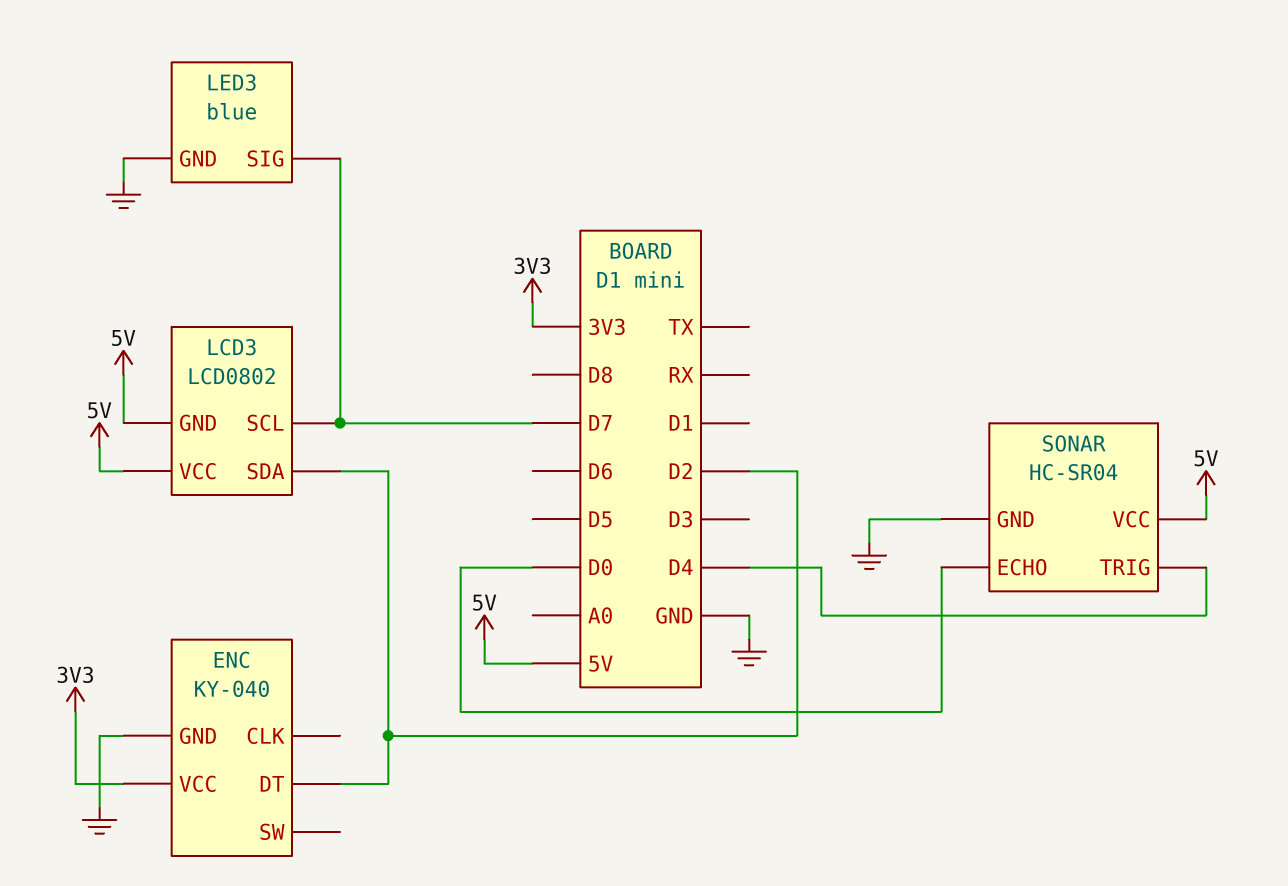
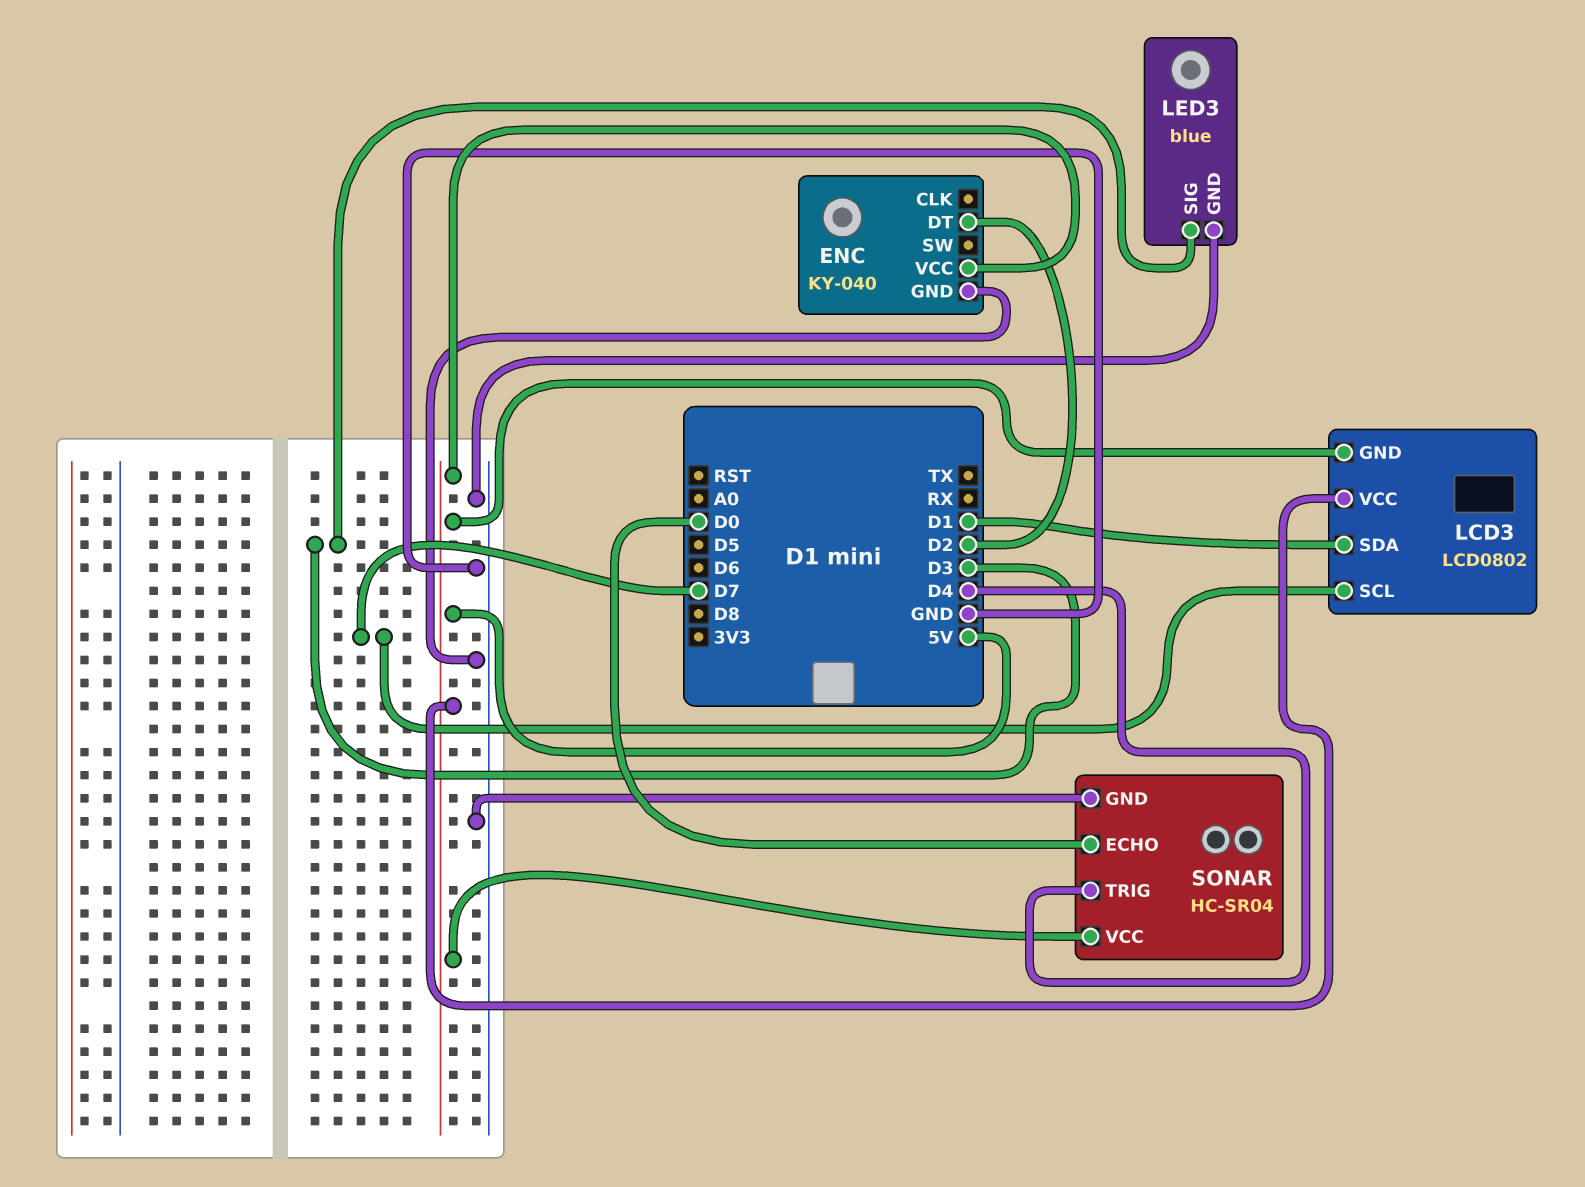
ENC pin VCC: 3V3 -> 5V
LCD3 pin SDA: D2 -> D1
LED3 pin SIG: D7 -> D3

